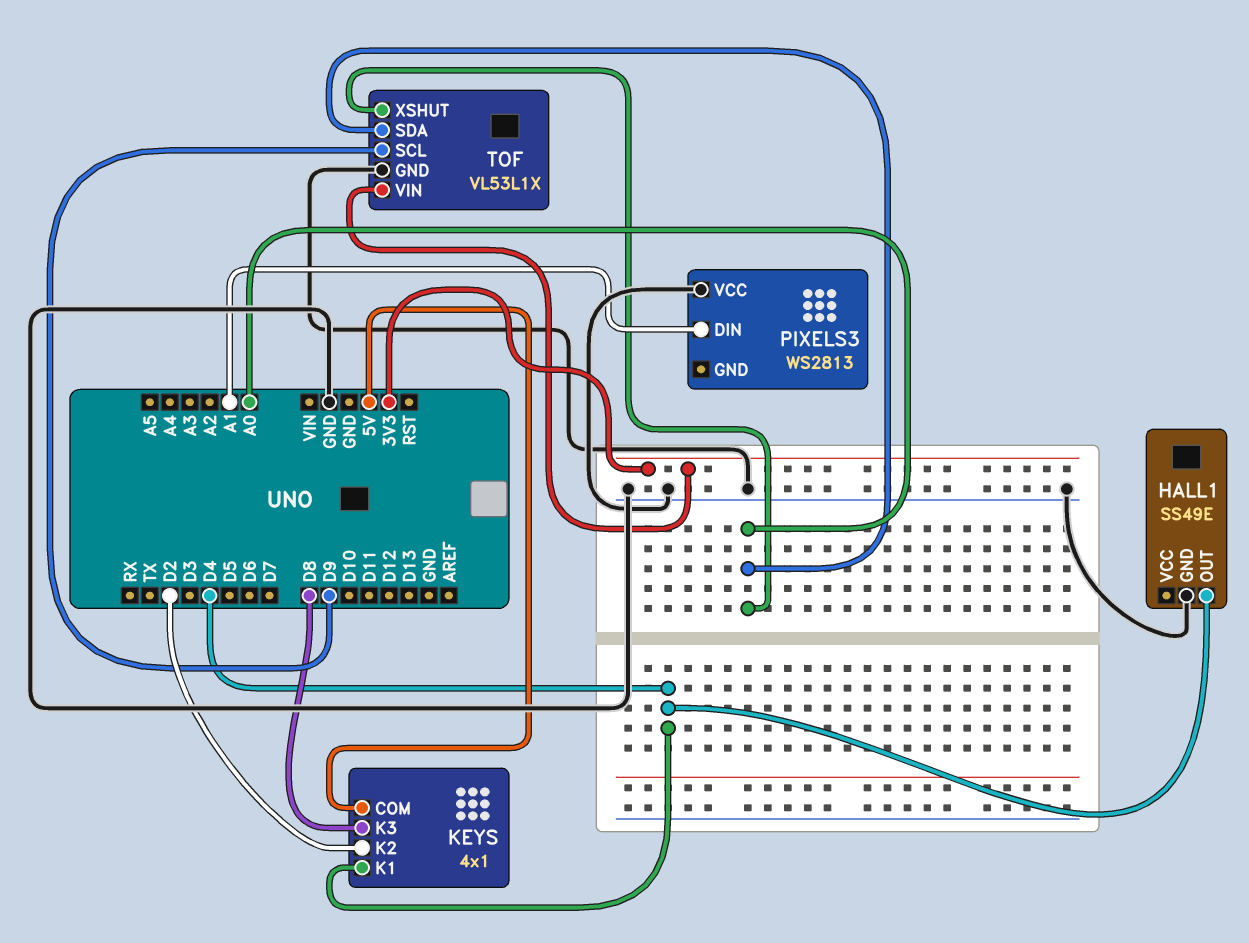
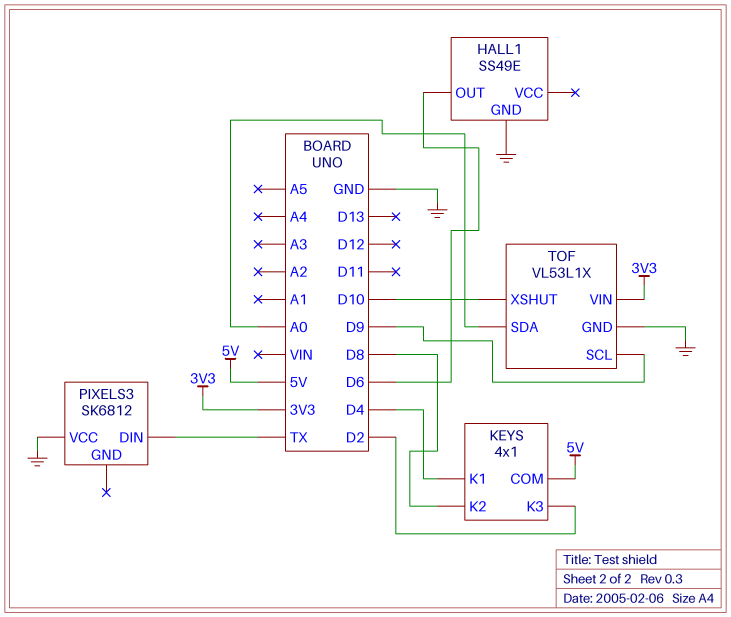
HALL1 pin OUT: D4 -> D6
KEYS pin K2: D2 -> D8
KEYS pin K3: D8 -> D2
PIXELS3: WS2813 -> SK6812
PIXELS3 pin DIN: A1 -> TX
TOF pin XSHUT: A0 -> D10

